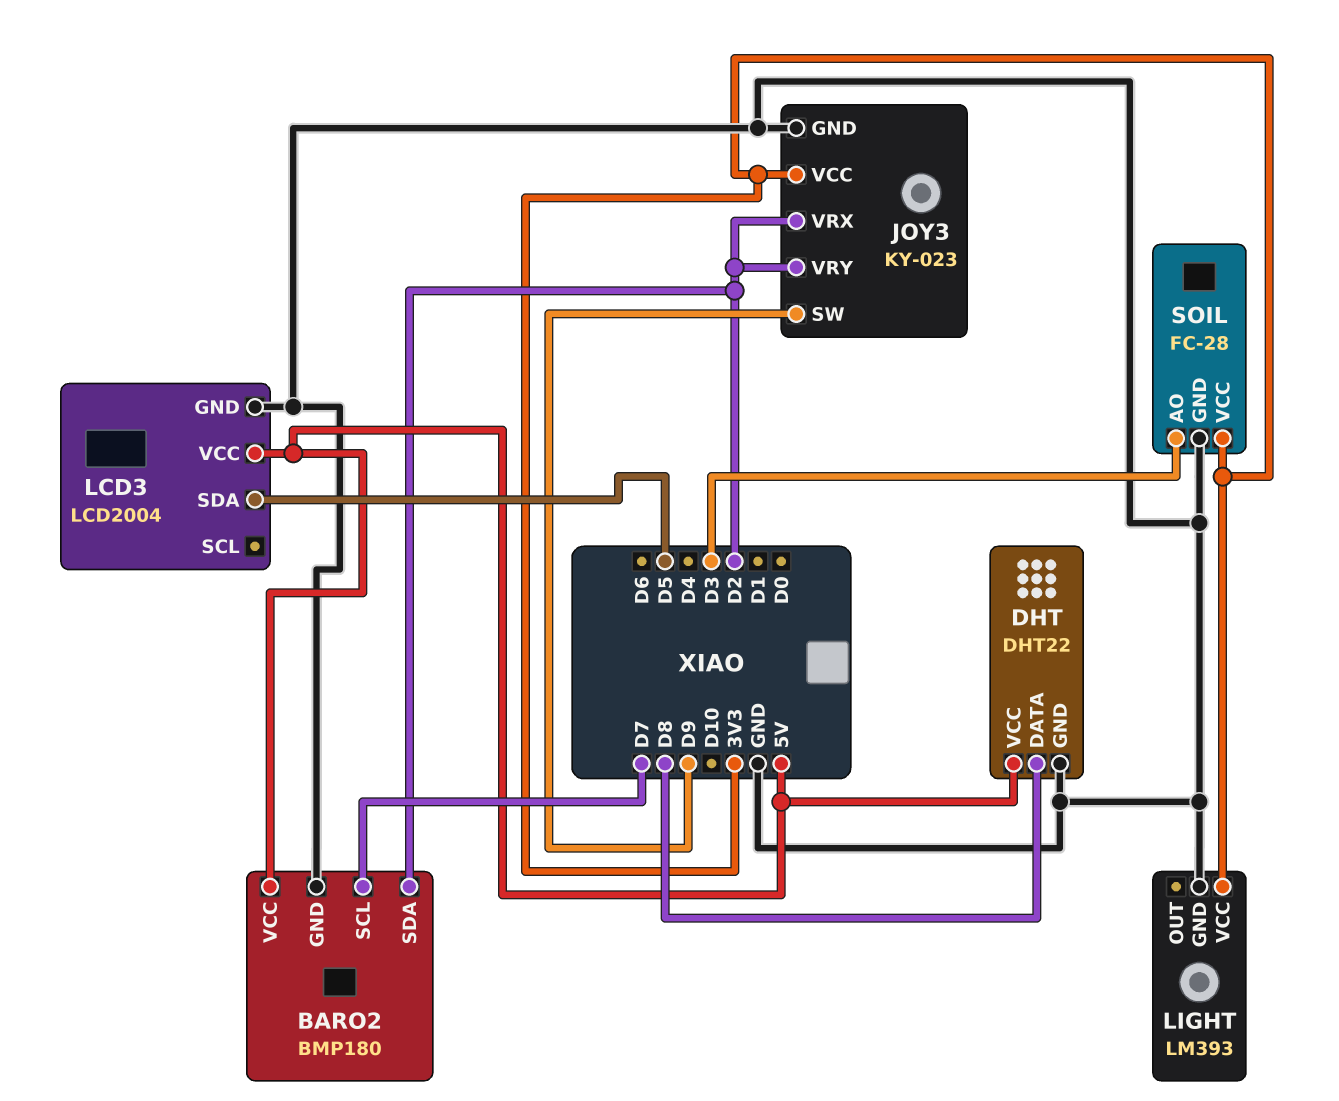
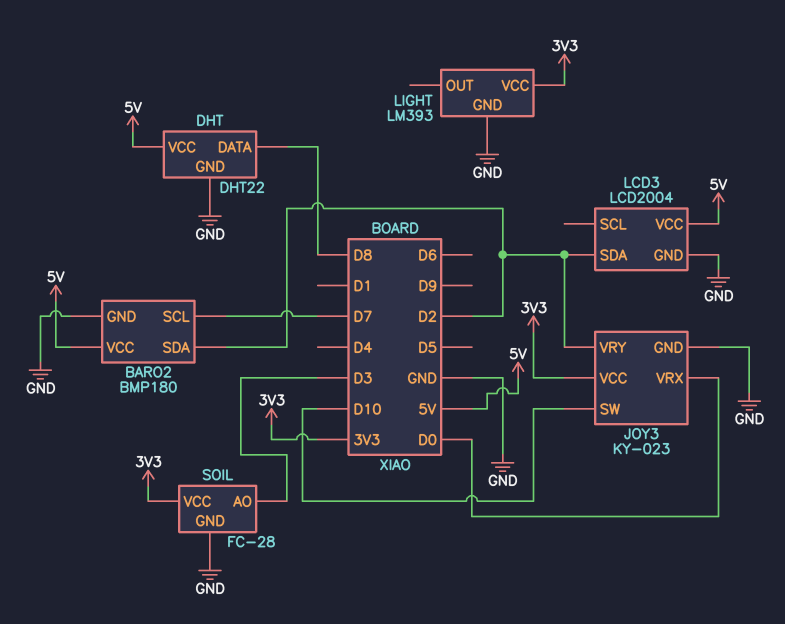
JOY3 pin SW: D9 -> D10
JOY3 pin VRX: D2 -> D0
LCD3 pin SDA: D5 -> D2

